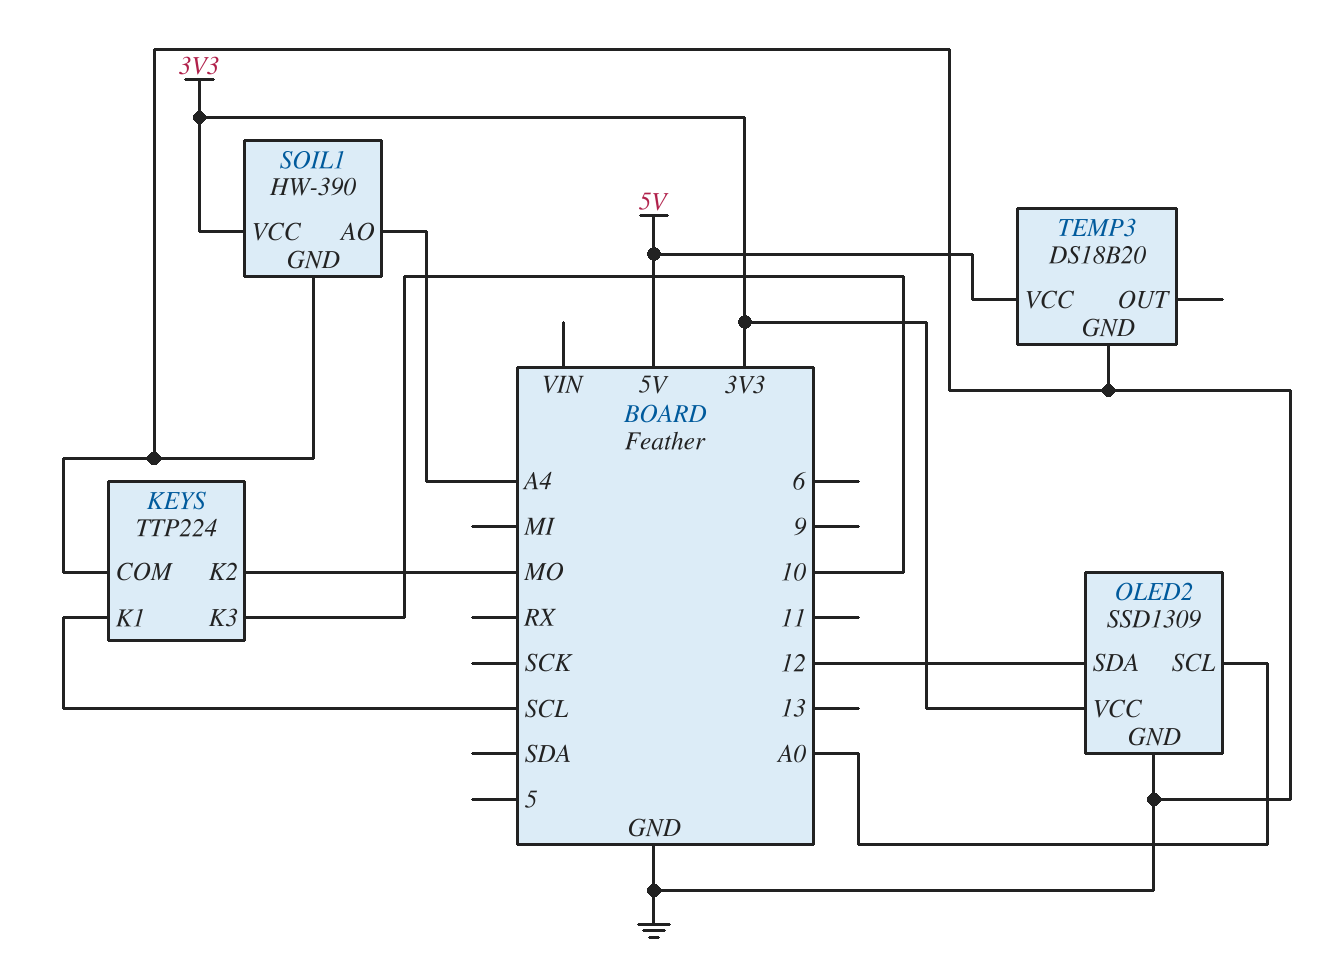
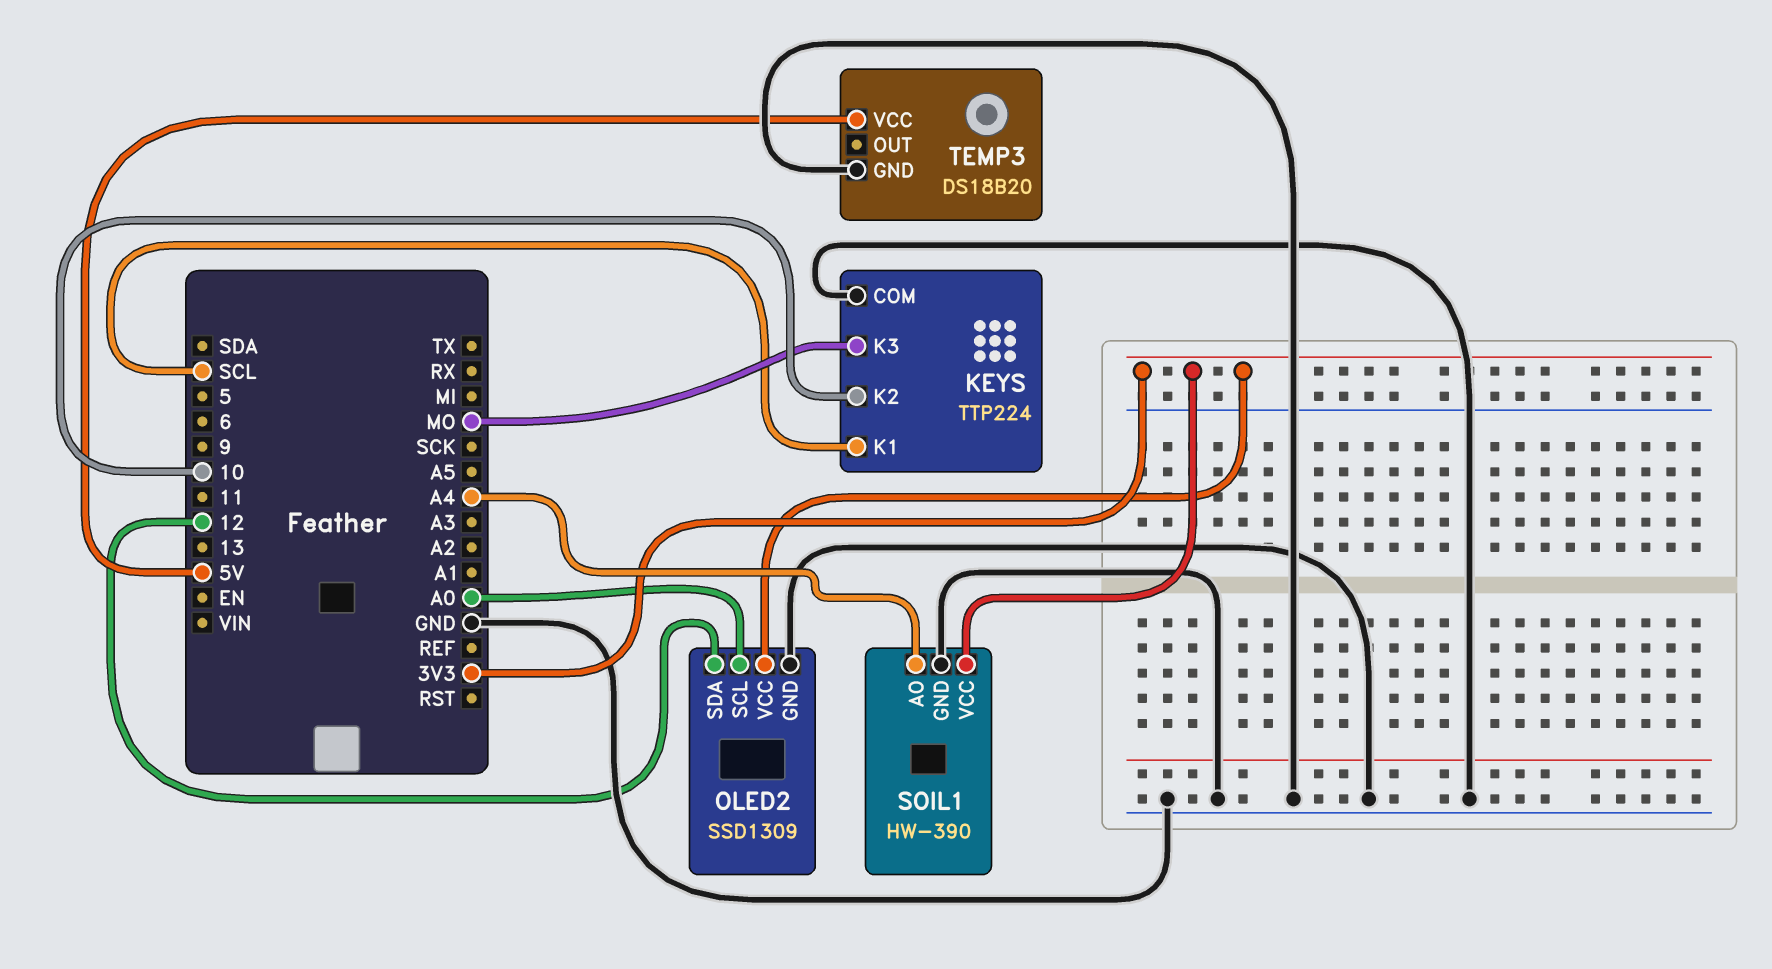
KEYS pin K2: MO -> 10
KEYS pin K3: 10 -> MO

